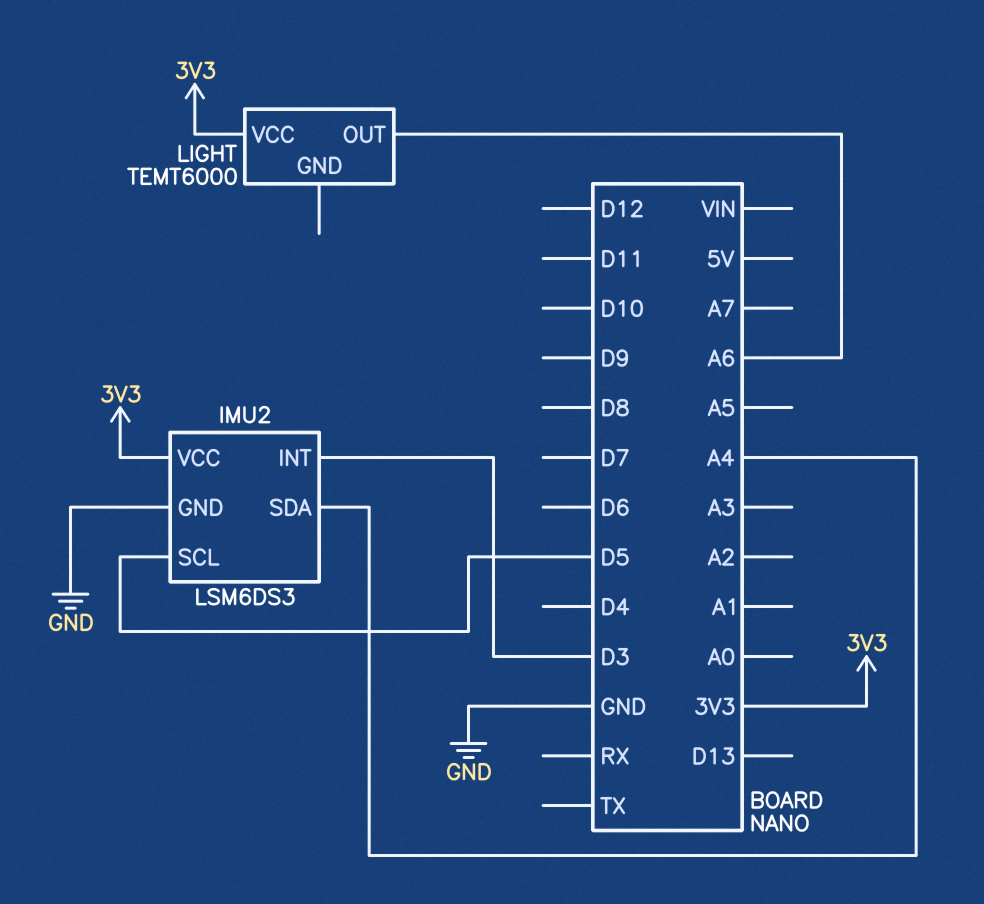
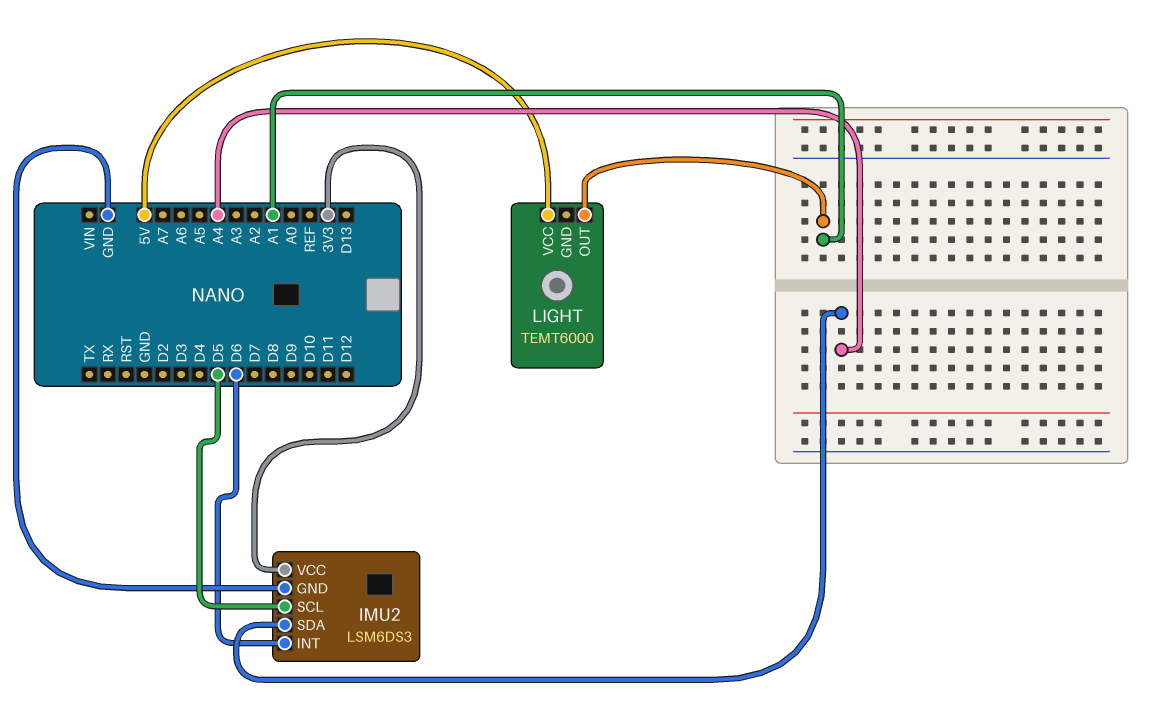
IMU2 pin INT: D3 -> D6
LIGHT pin OUT: A6 -> A1
LIGHT pin VCC: 3V3 -> 5V

